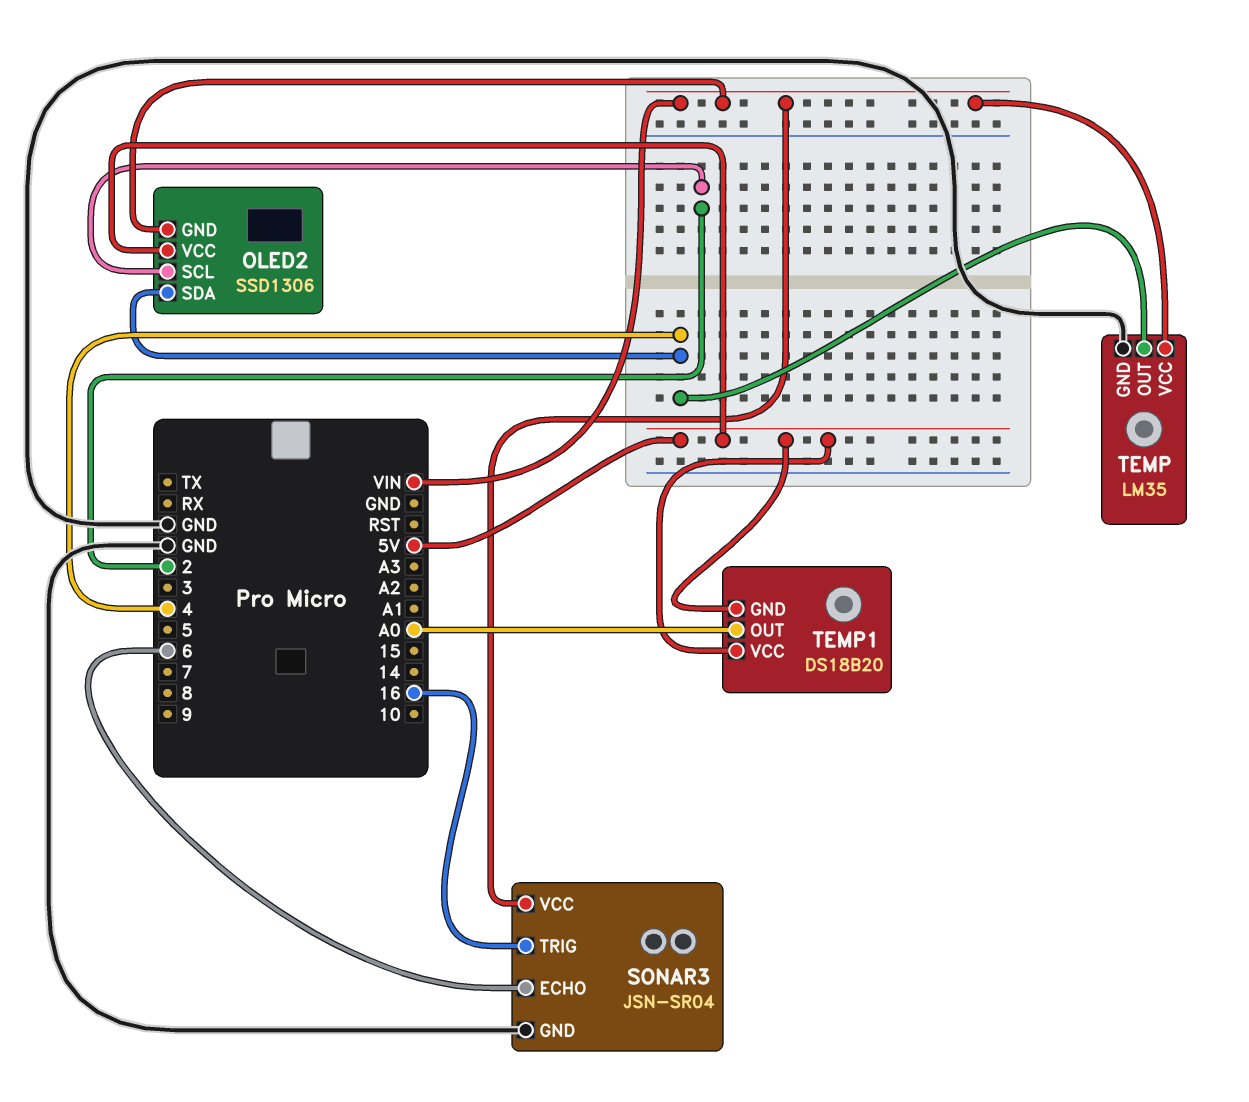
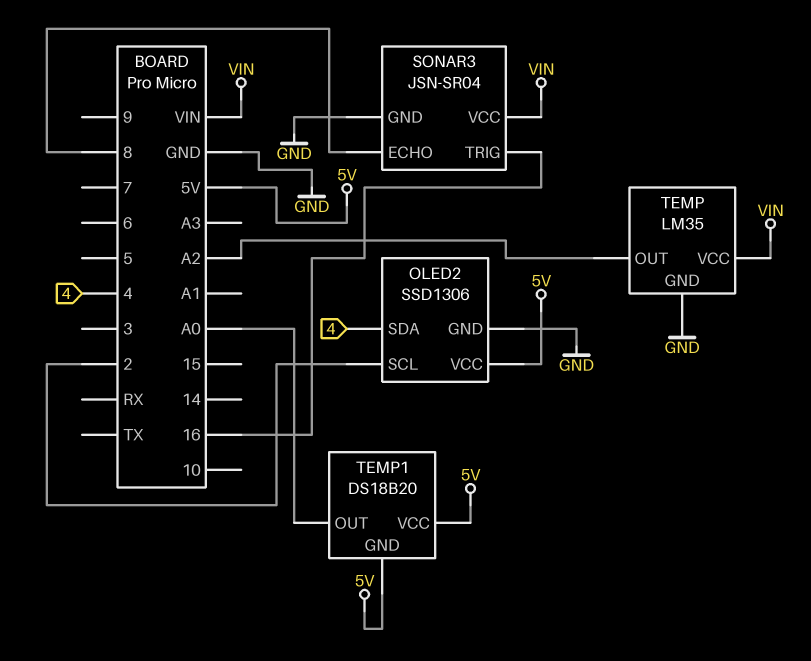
OLED2 pin GND: VIN -> GND
SONAR3 pin ECHO: 6 -> 8
TEMP pin OUT: 4 -> A2

